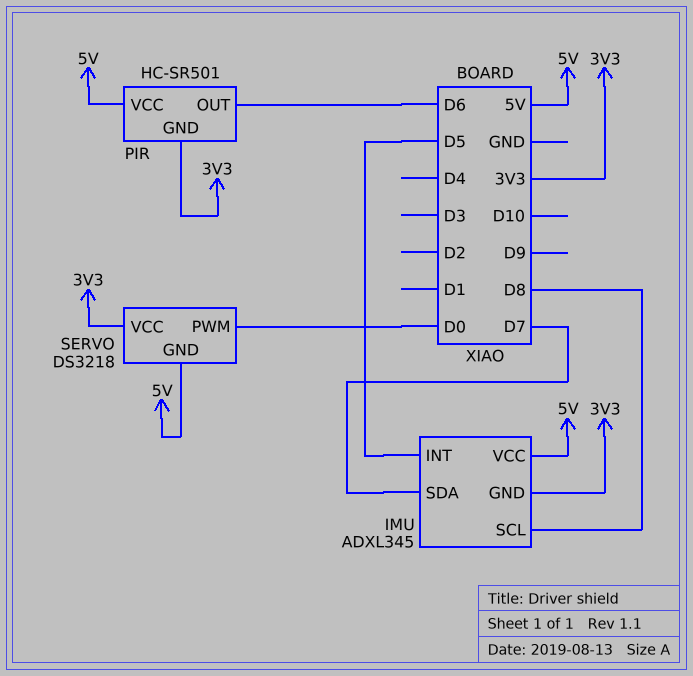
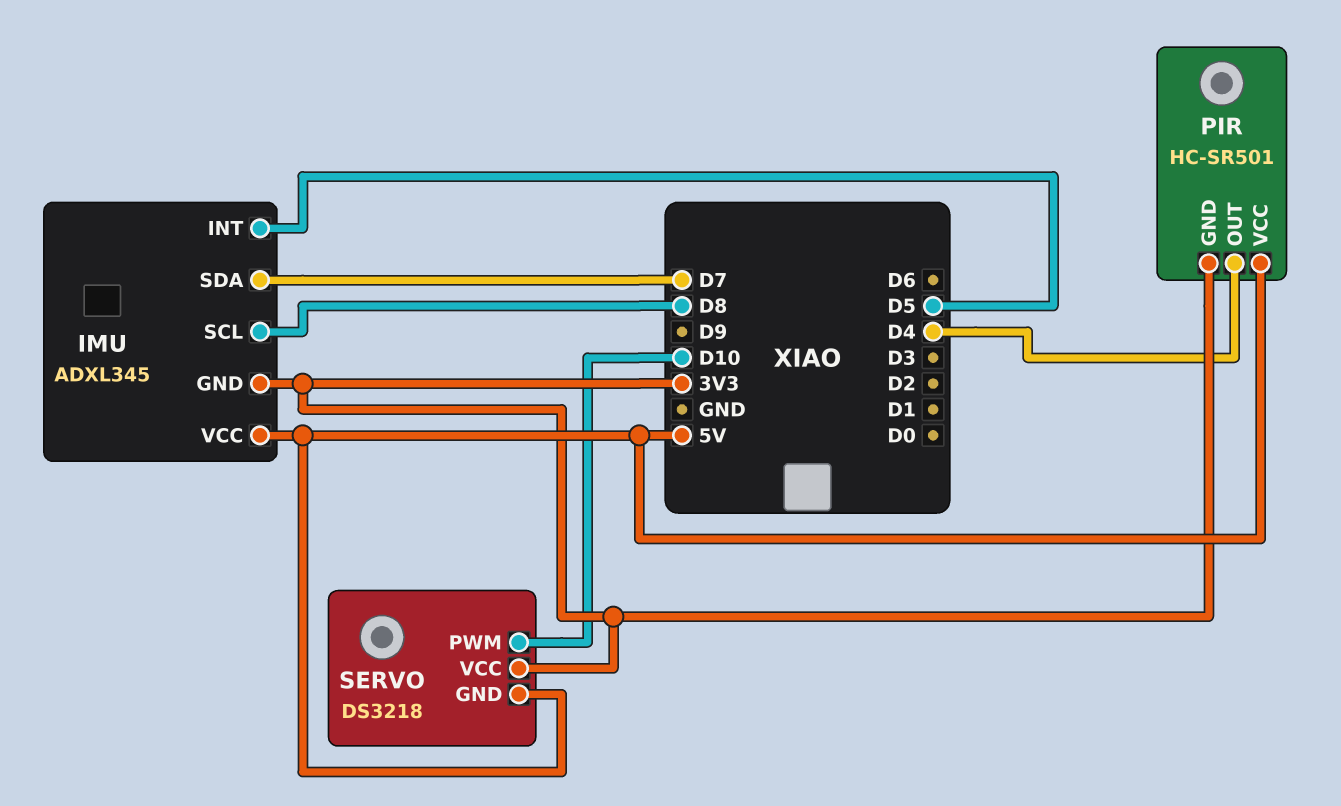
PIR pin OUT: D6 -> D4
SERVO pin PWM: D0 -> D10

